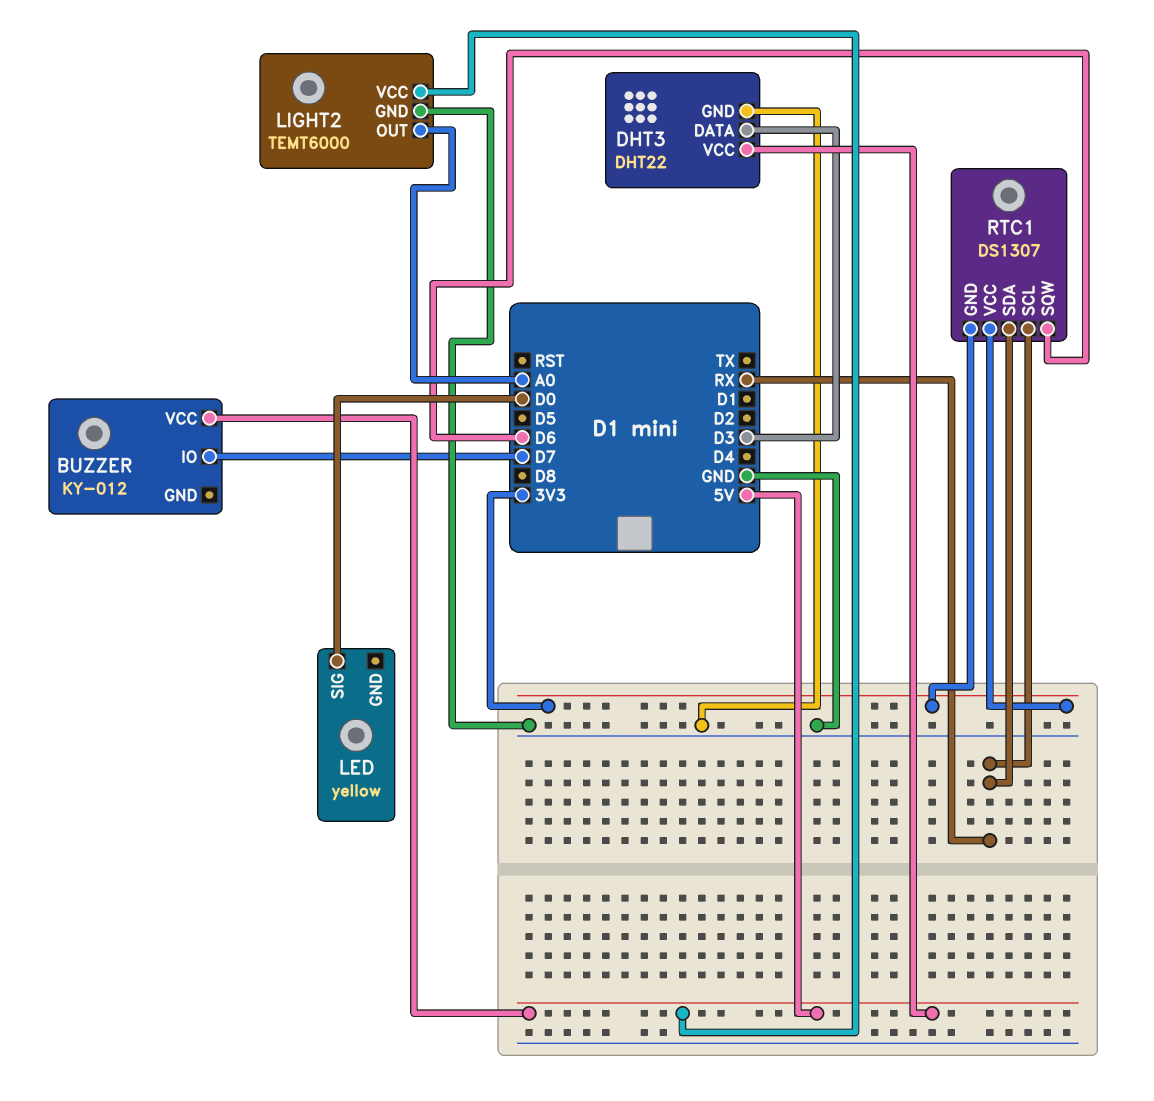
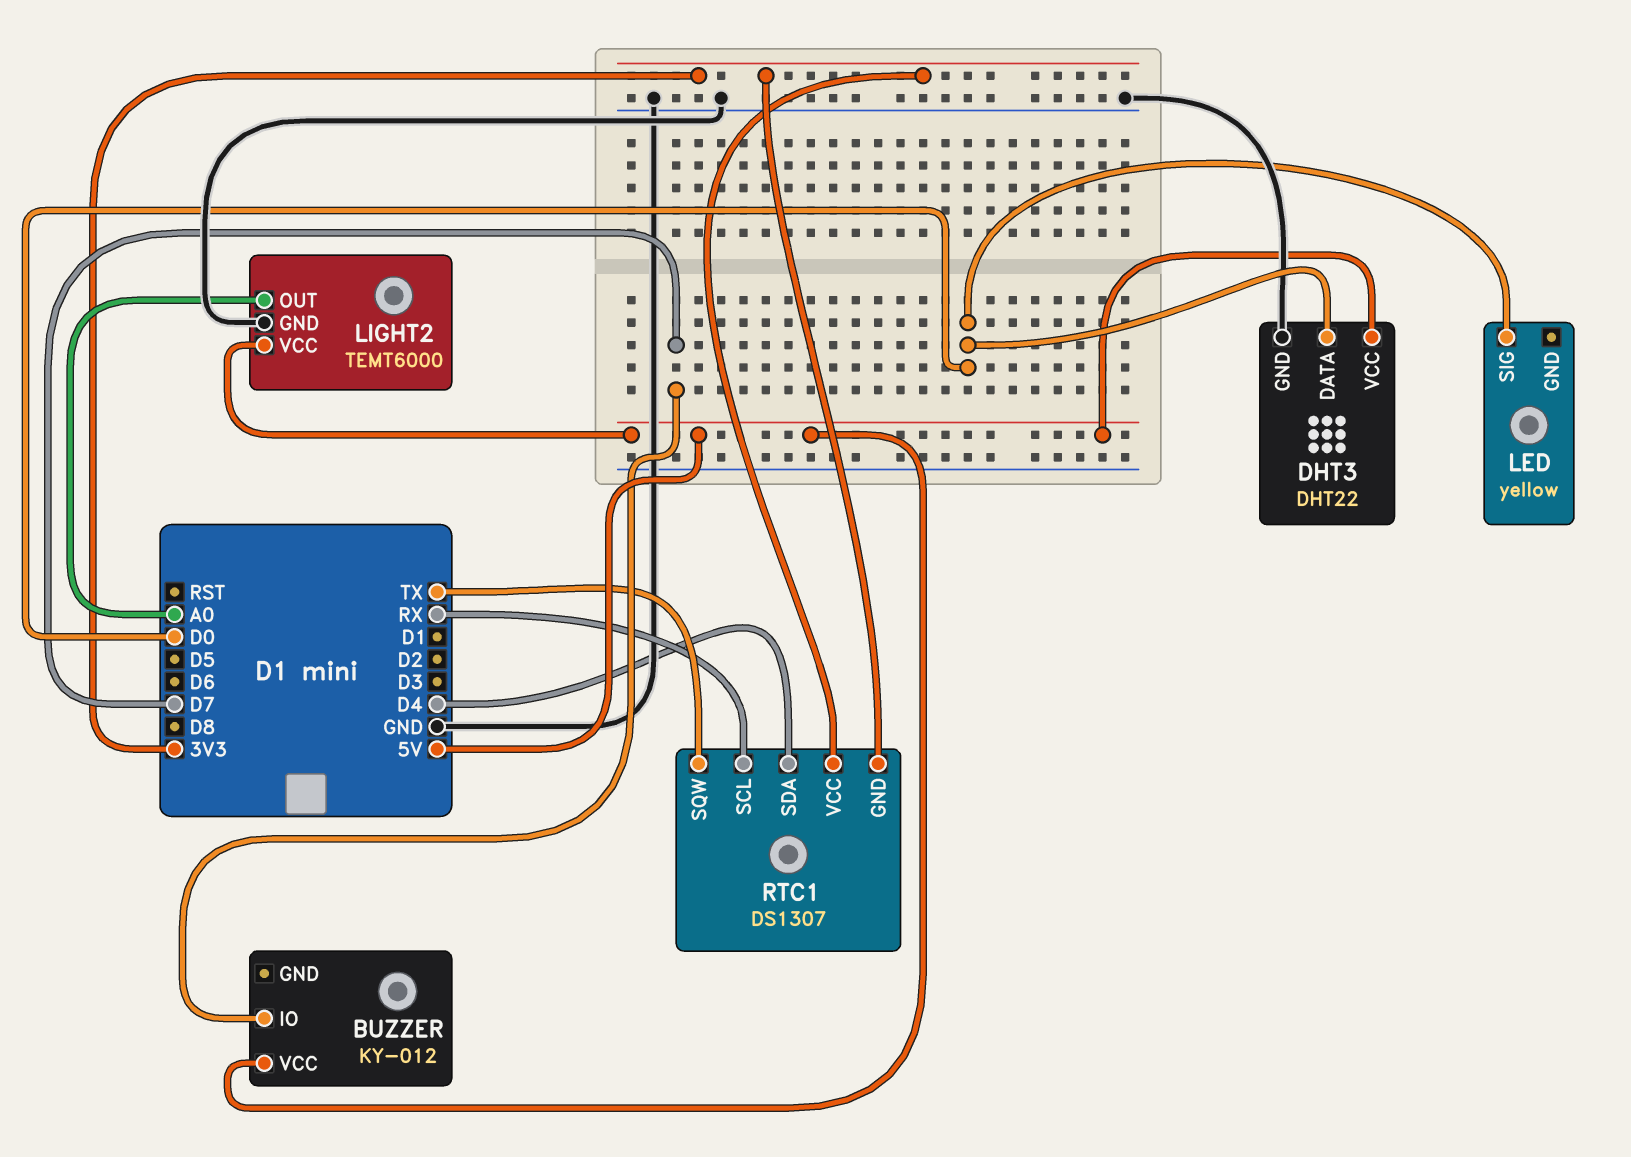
DHT3 pin DATA: D3 -> D0
RTC1 pin SDA: RX -> D4
RTC1 pin SQW: D6 -> TX

